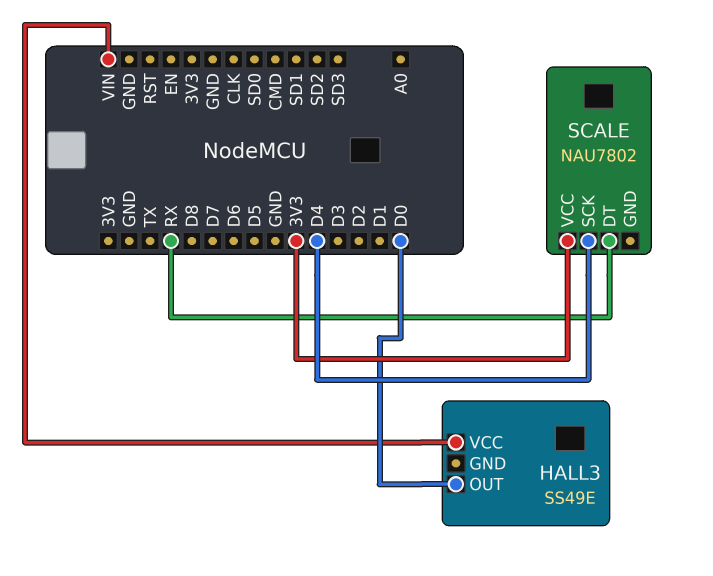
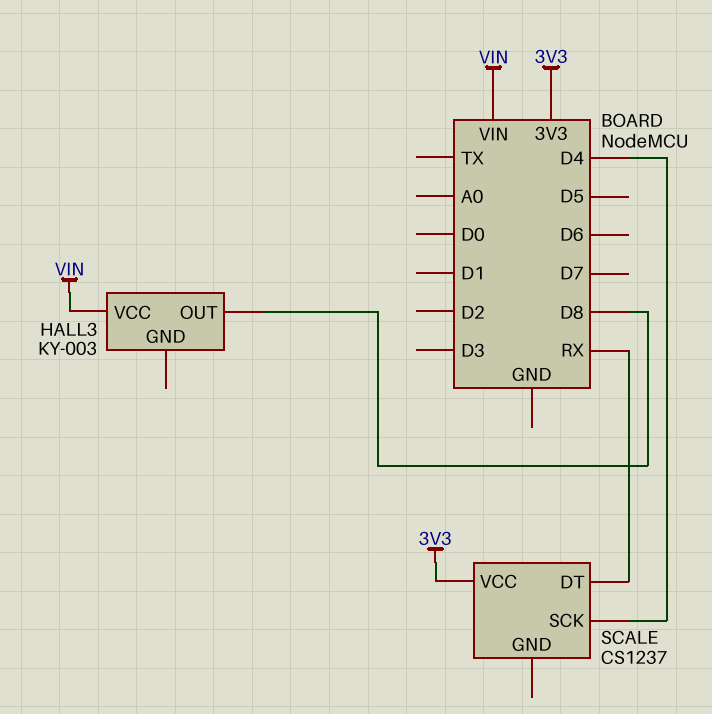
HALL3: SS49E -> KY-003
HALL3 pin OUT: D0 -> D8
SCALE: NAU7802 -> CS1237

